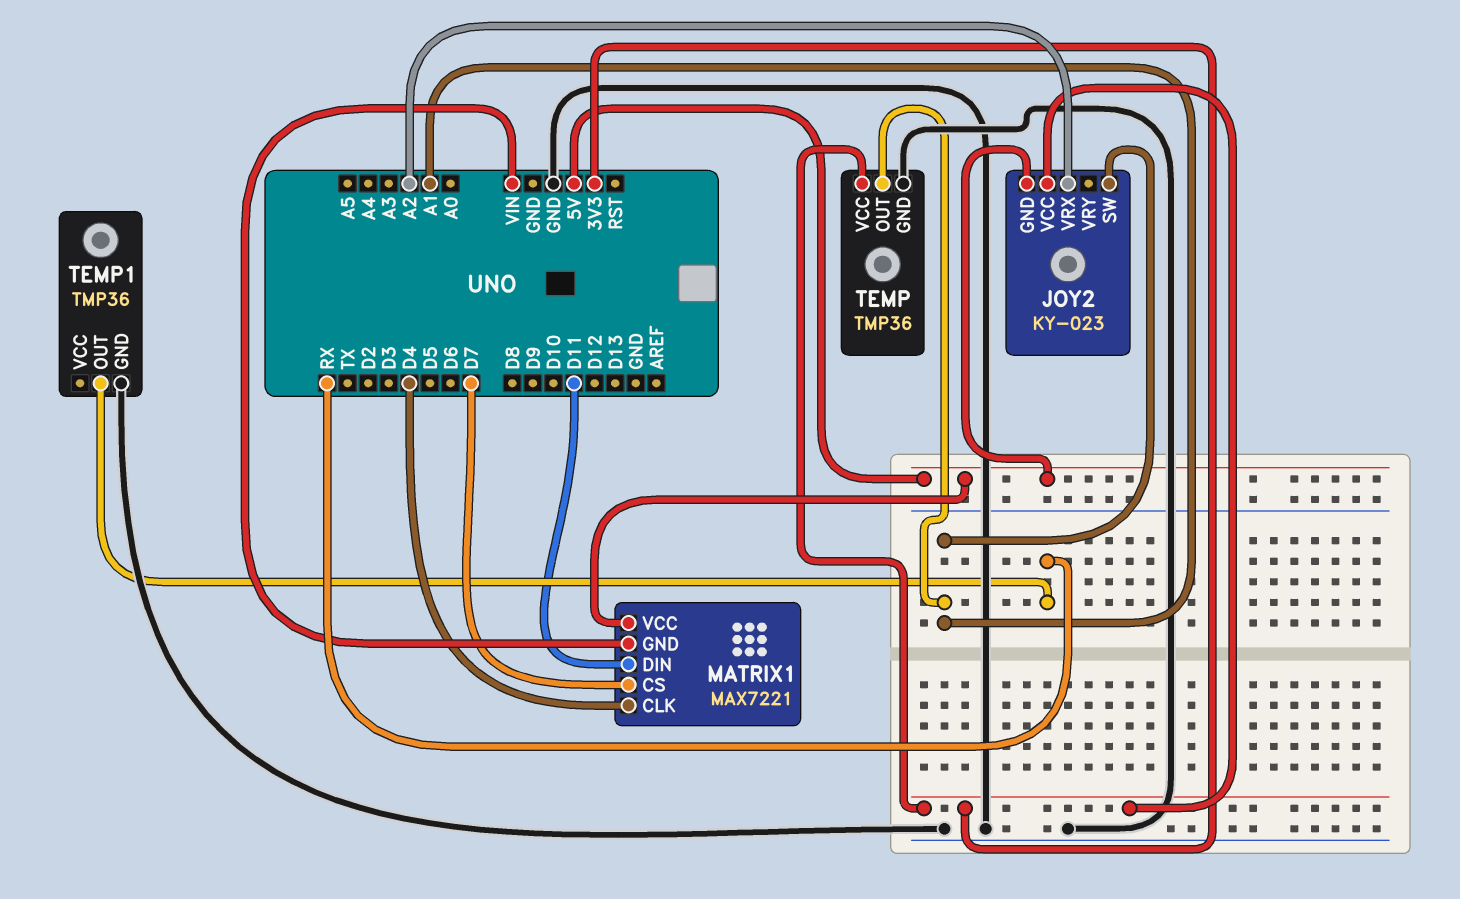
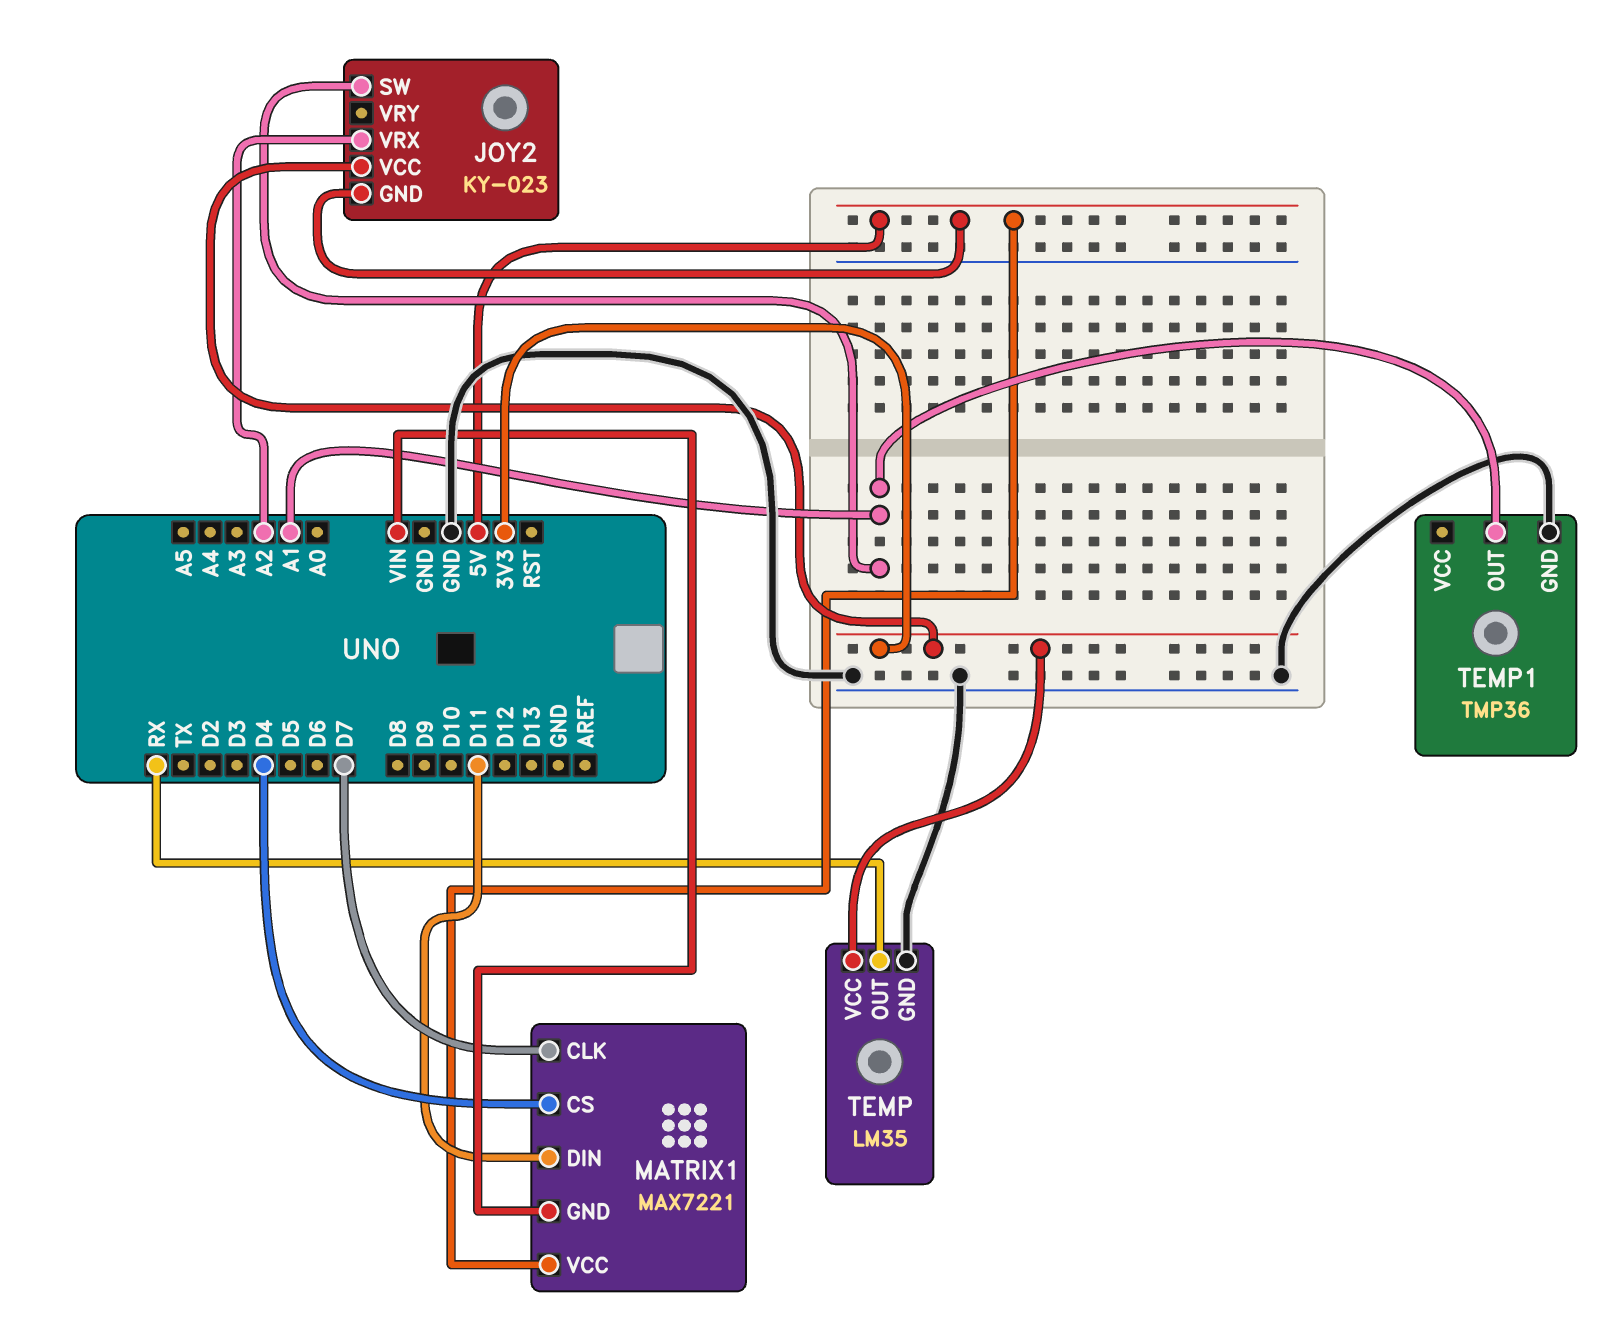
MATRIX1 pin CLK: D4 -> D7
MATRIX1 pin CS: D7 -> D4
TEMP: TMP36 -> LM35
TEMP pin OUT: A1 -> RX
TEMP1 pin OUT: RX -> A1

